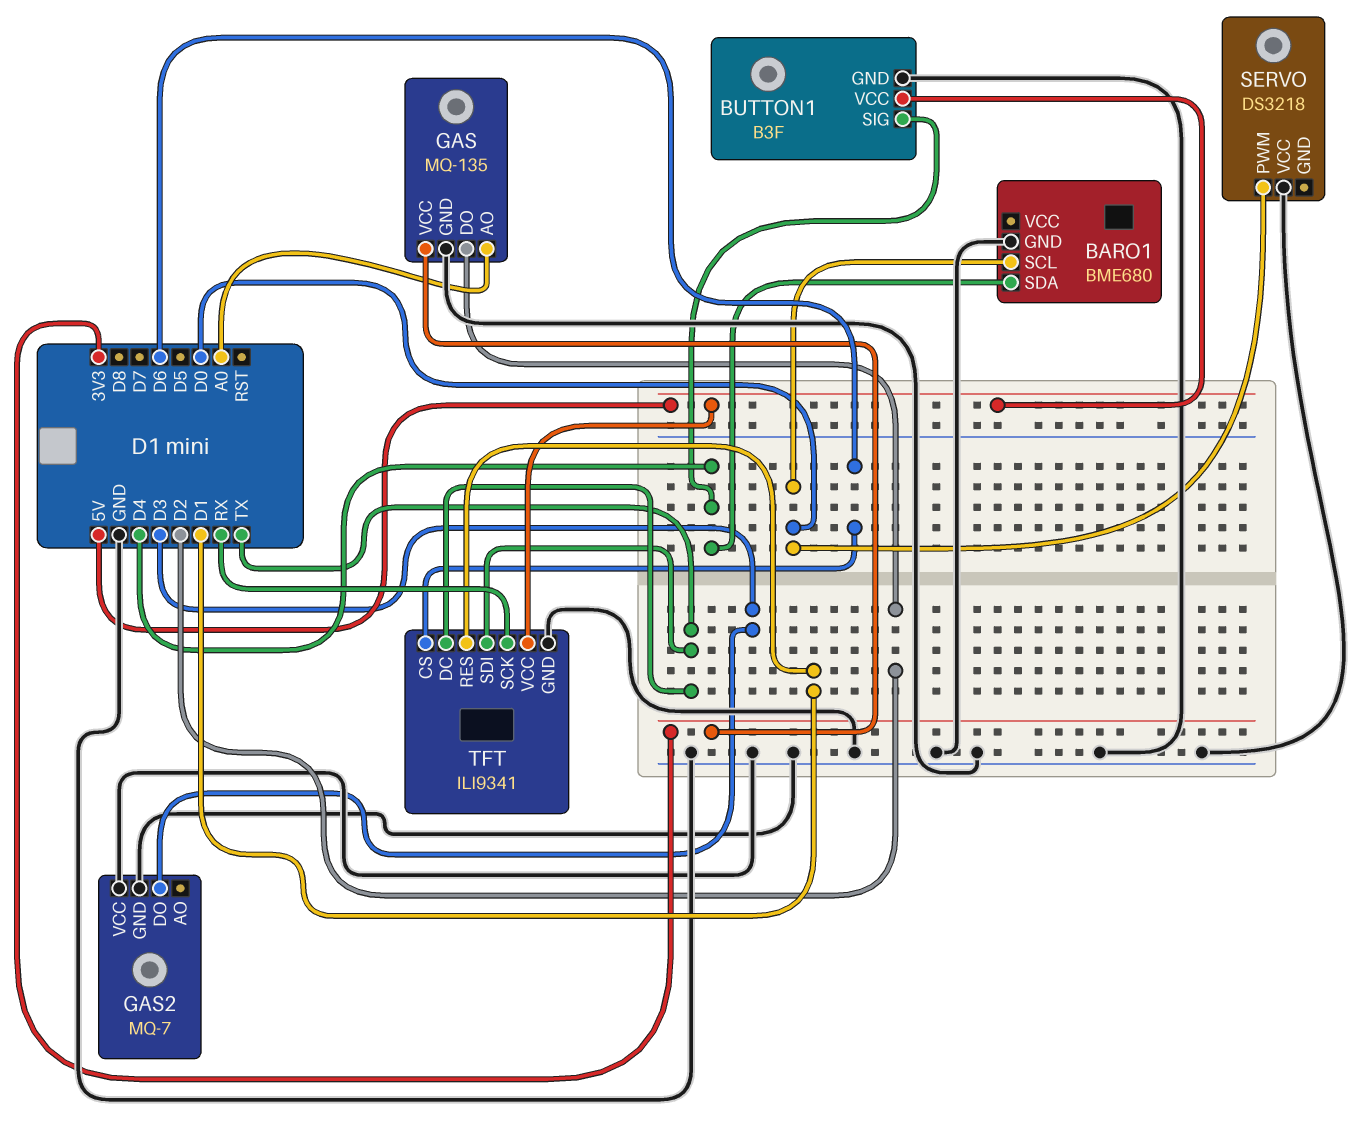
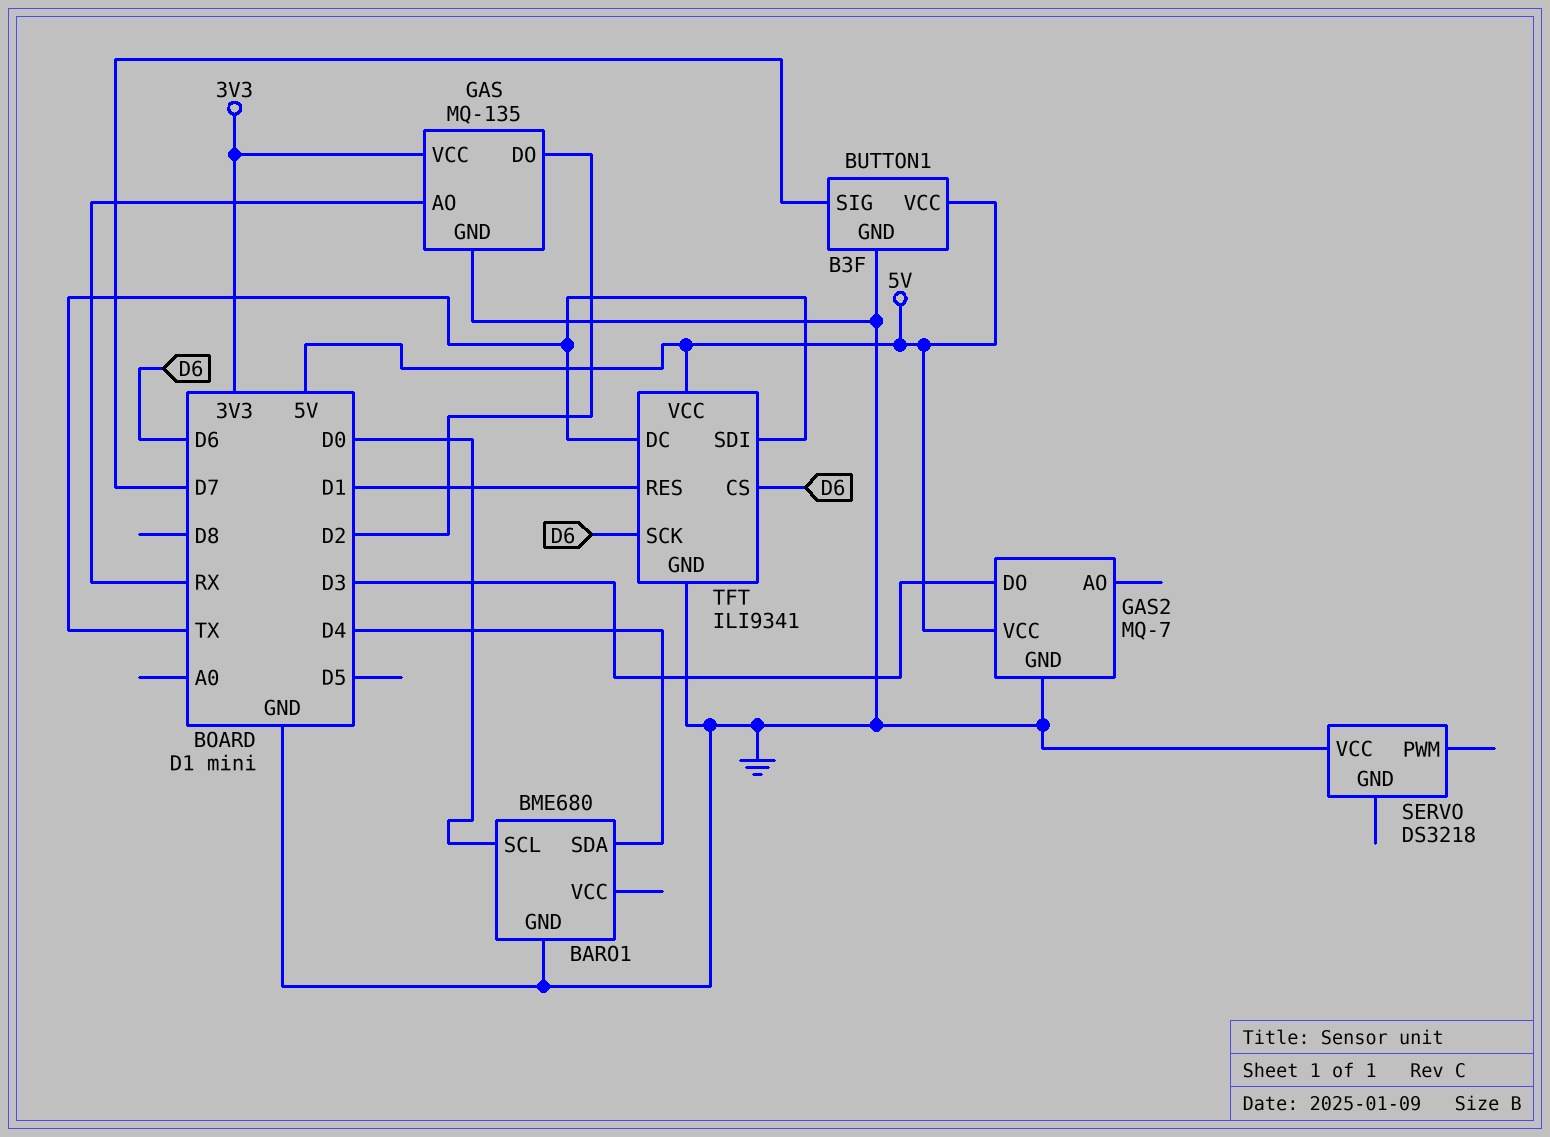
BUTTON1 pin SIG: D4 -> D7
GAS pin AO: A0 -> RX
GAS2 pin VCC: GND -> 5V
SERVO pin PWM: D0 -> none
TFT pin SCK: RX -> D6

